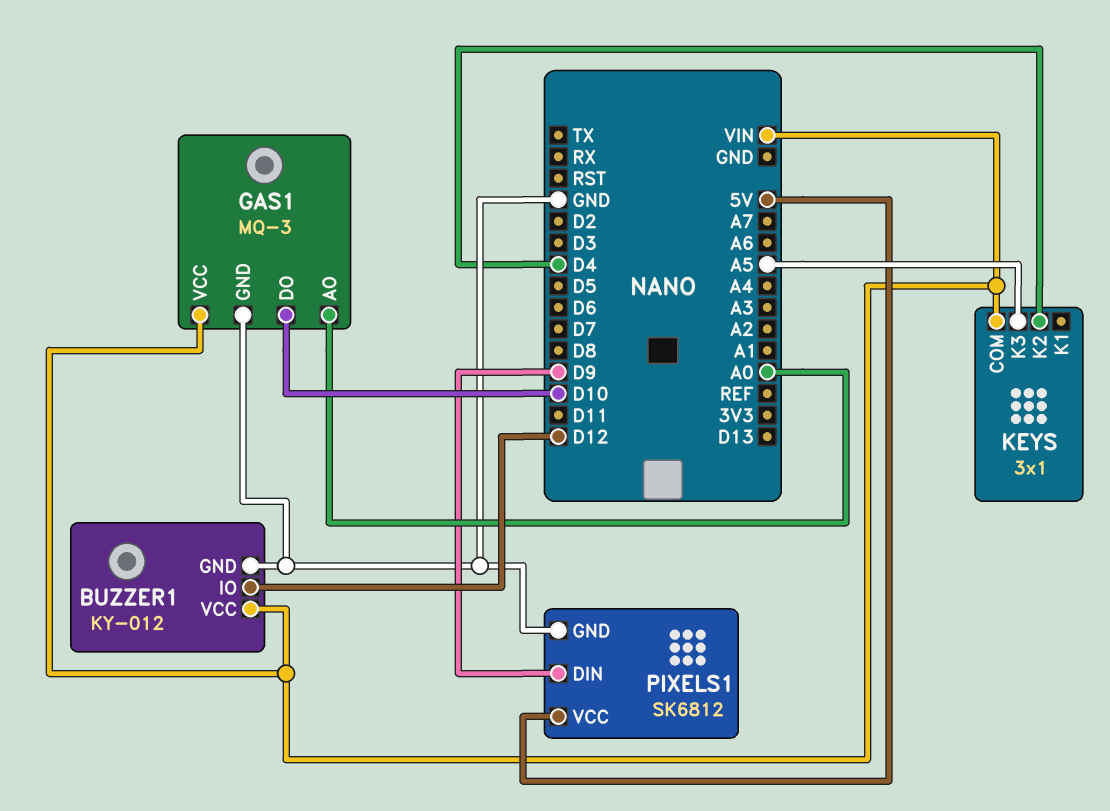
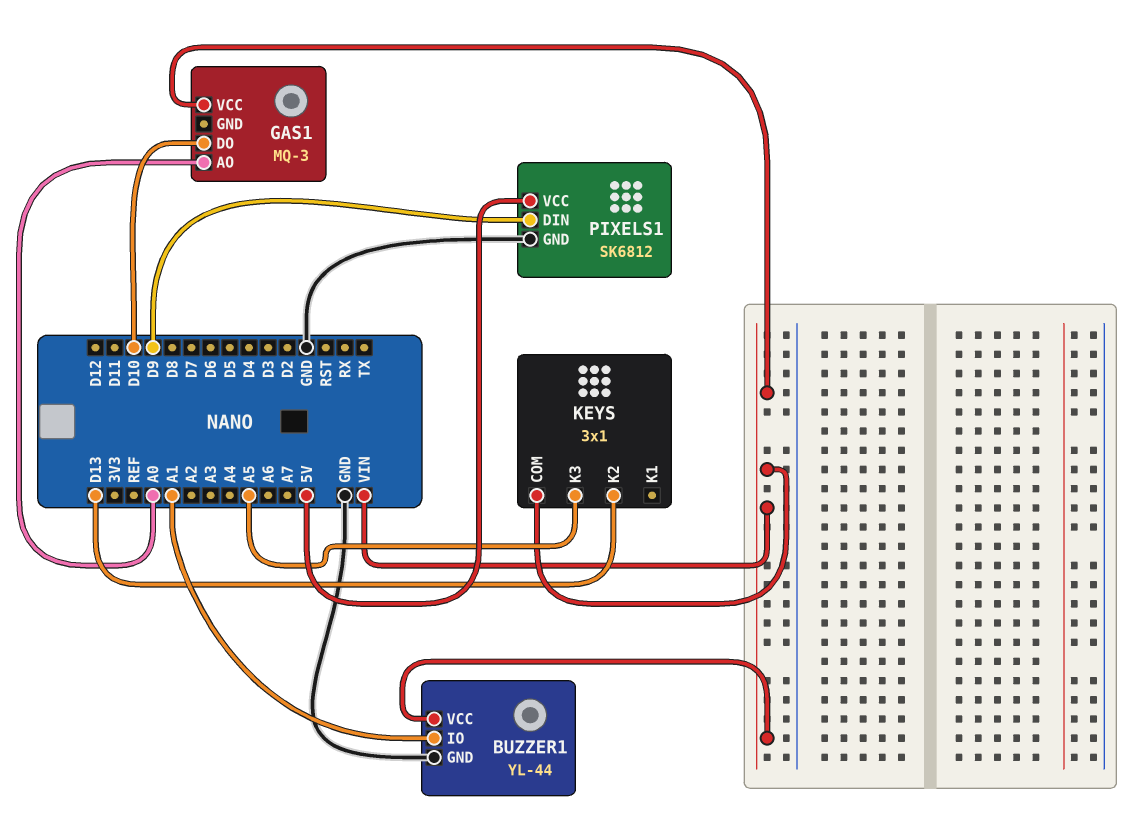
BUZZER1: KY-012 -> YL-44
BUZZER1 pin IO: D12 -> A1
GAS1 pin GND: GND -> none
KEYS pin K2: D4 -> D13

